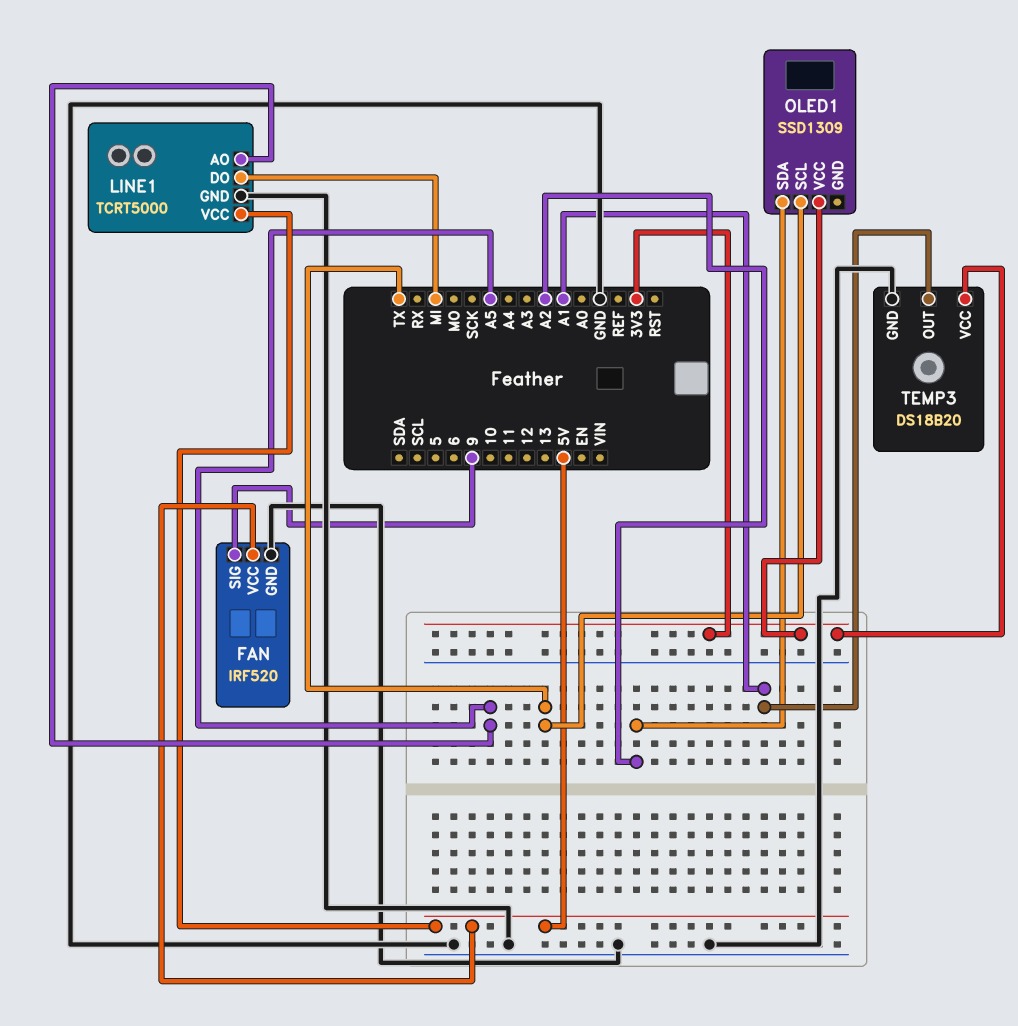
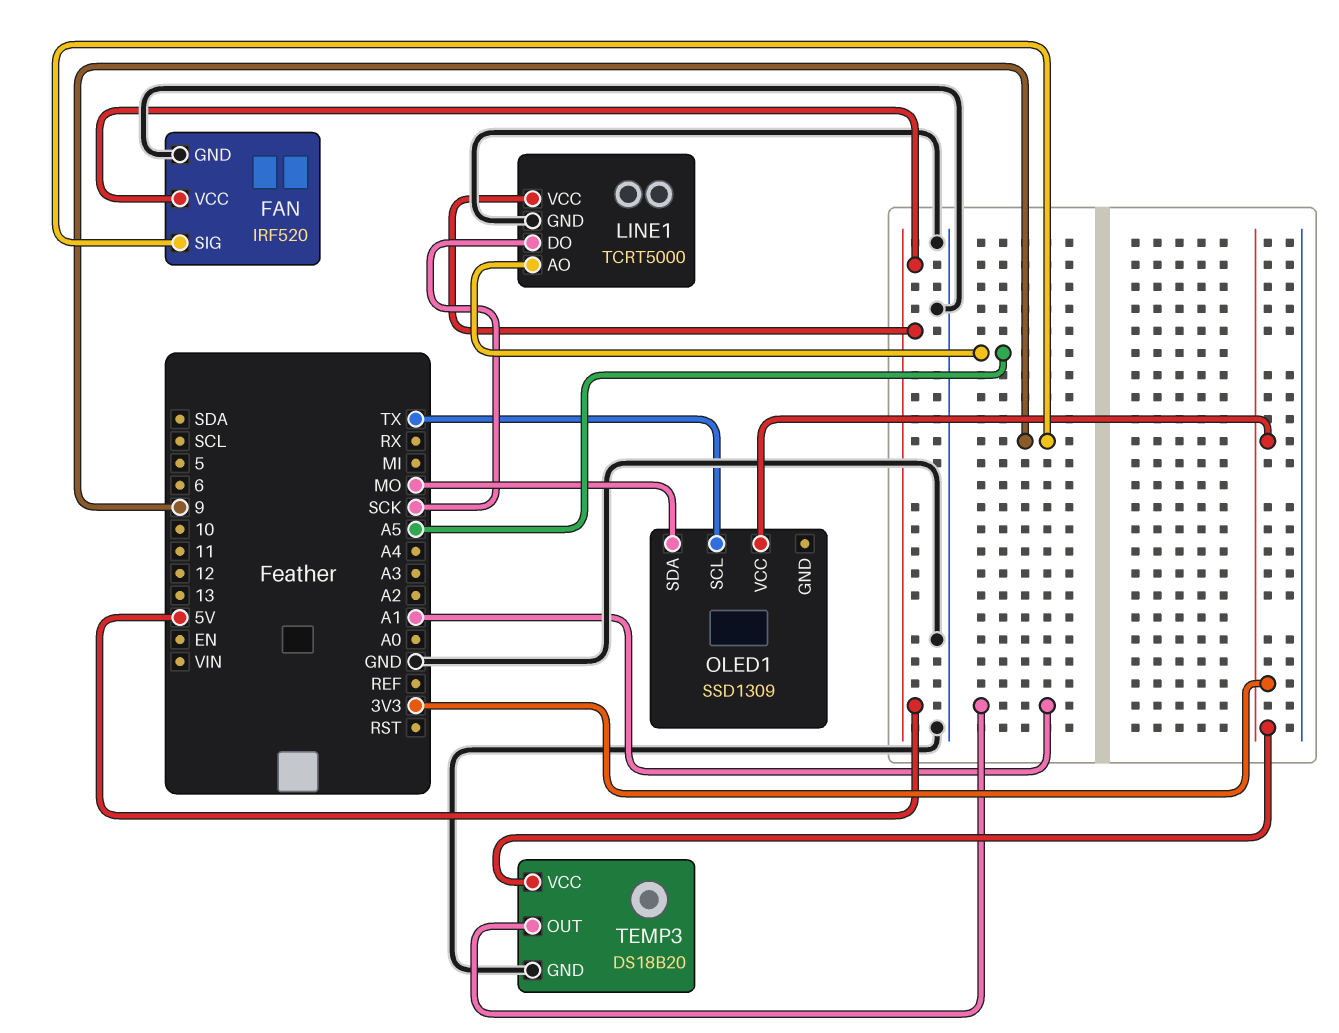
LINE1 pin DO: MI -> SCK
OLED1 pin SDA: A2 -> MO

